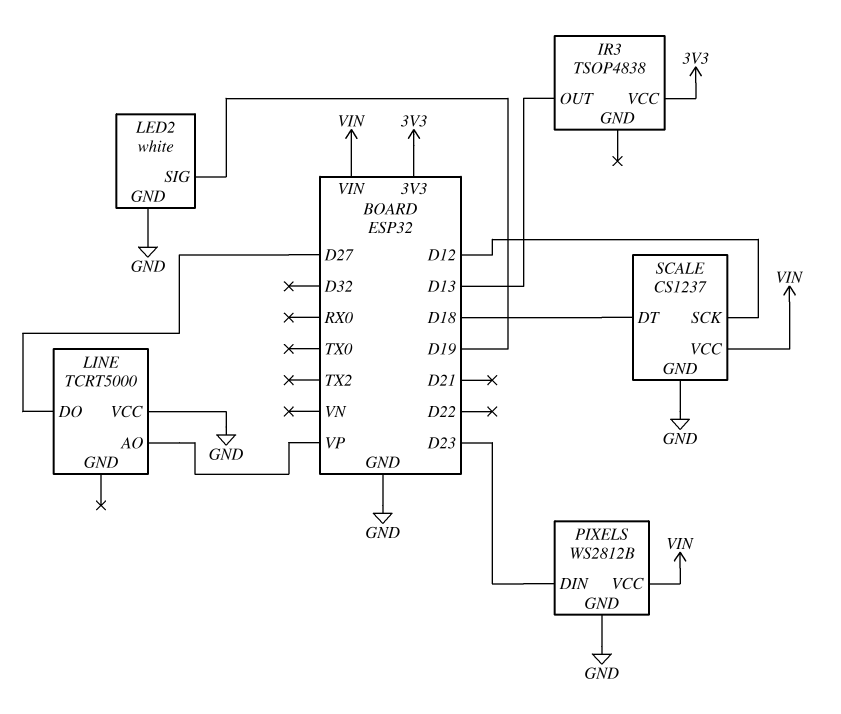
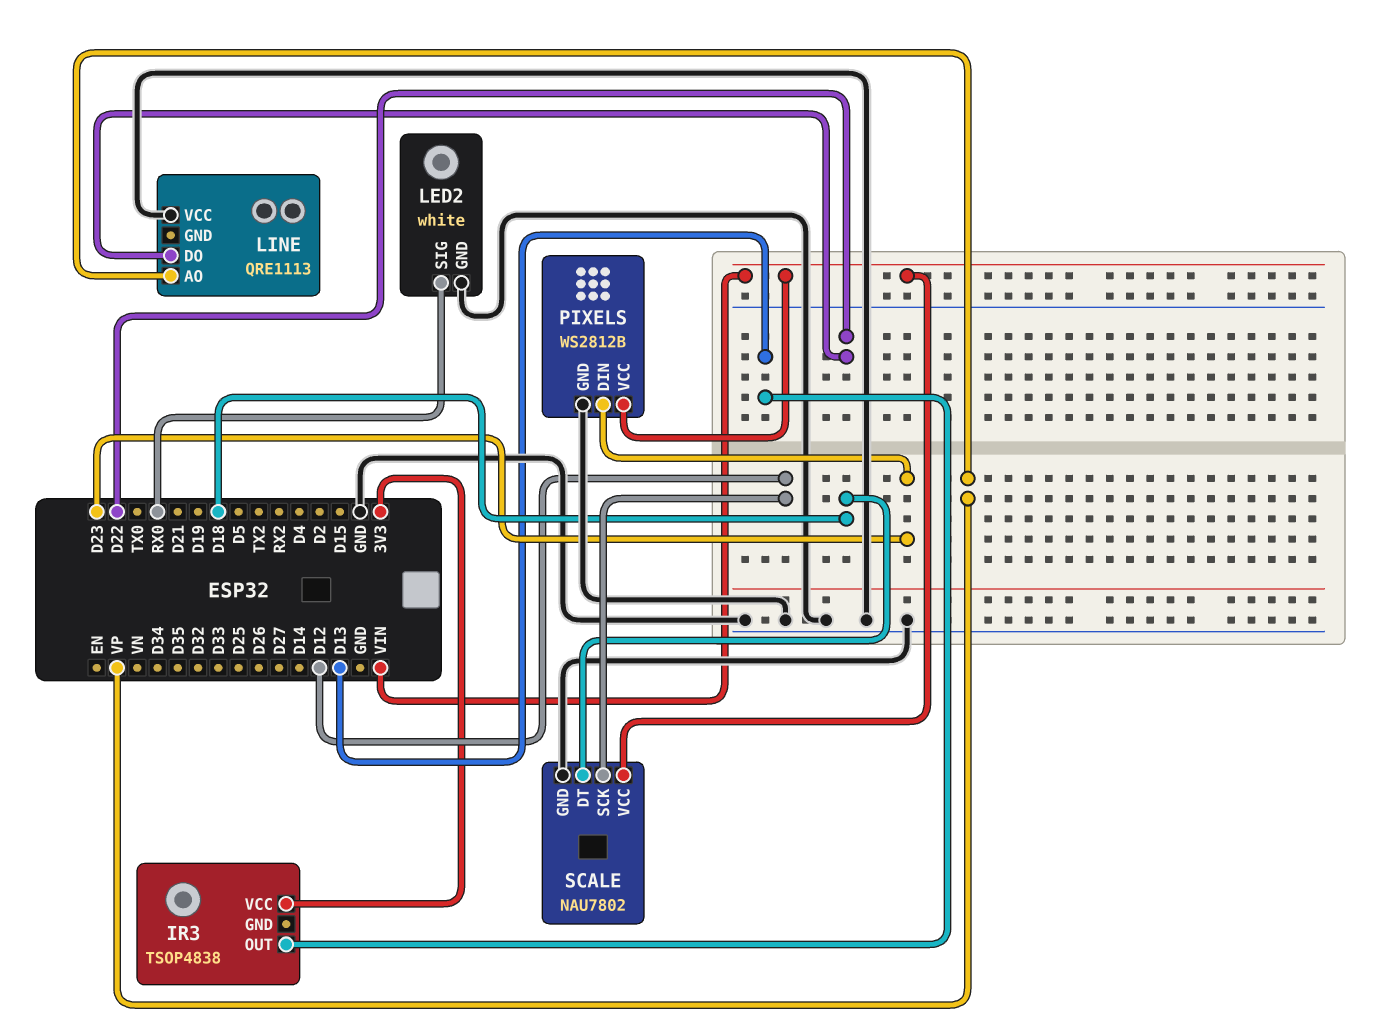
LED2 pin SIG: D19 -> RX0
LINE: TCRT5000 -> QRE1113
LINE pin DO: D27 -> D22
SCALE: CS1237 -> NAU7802

